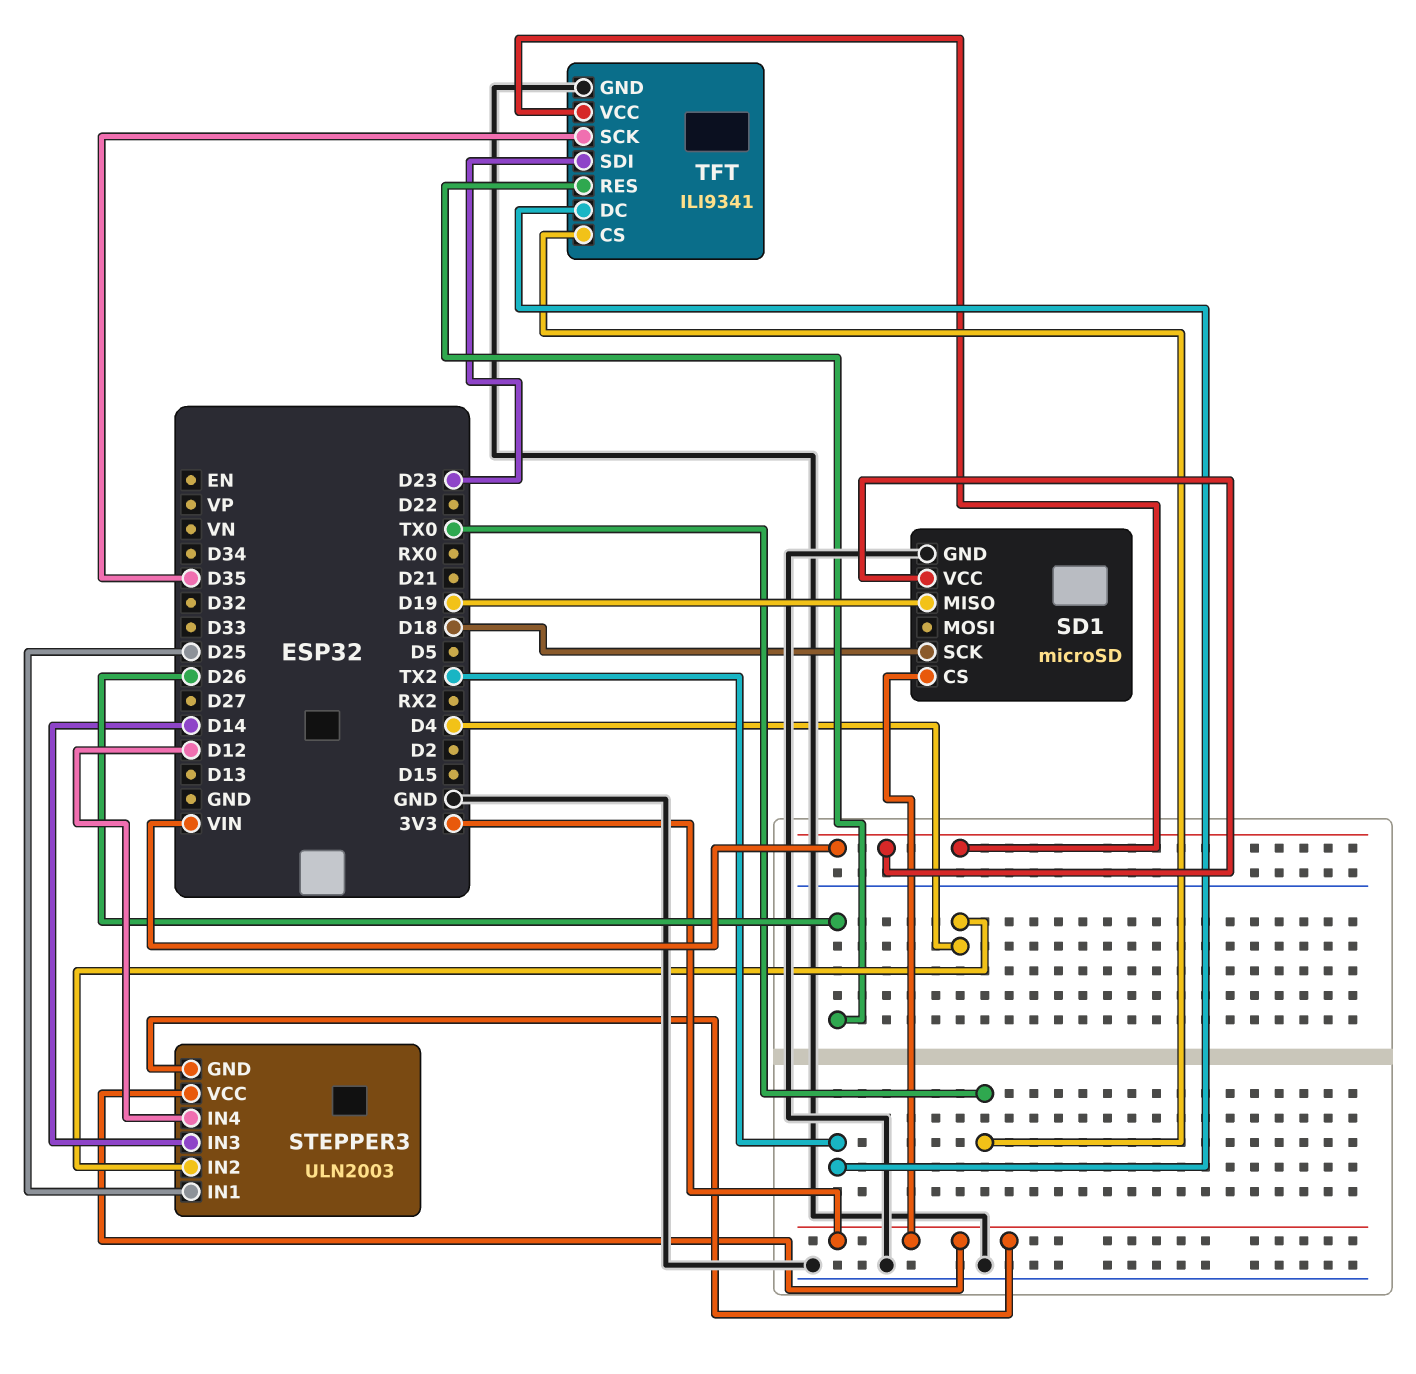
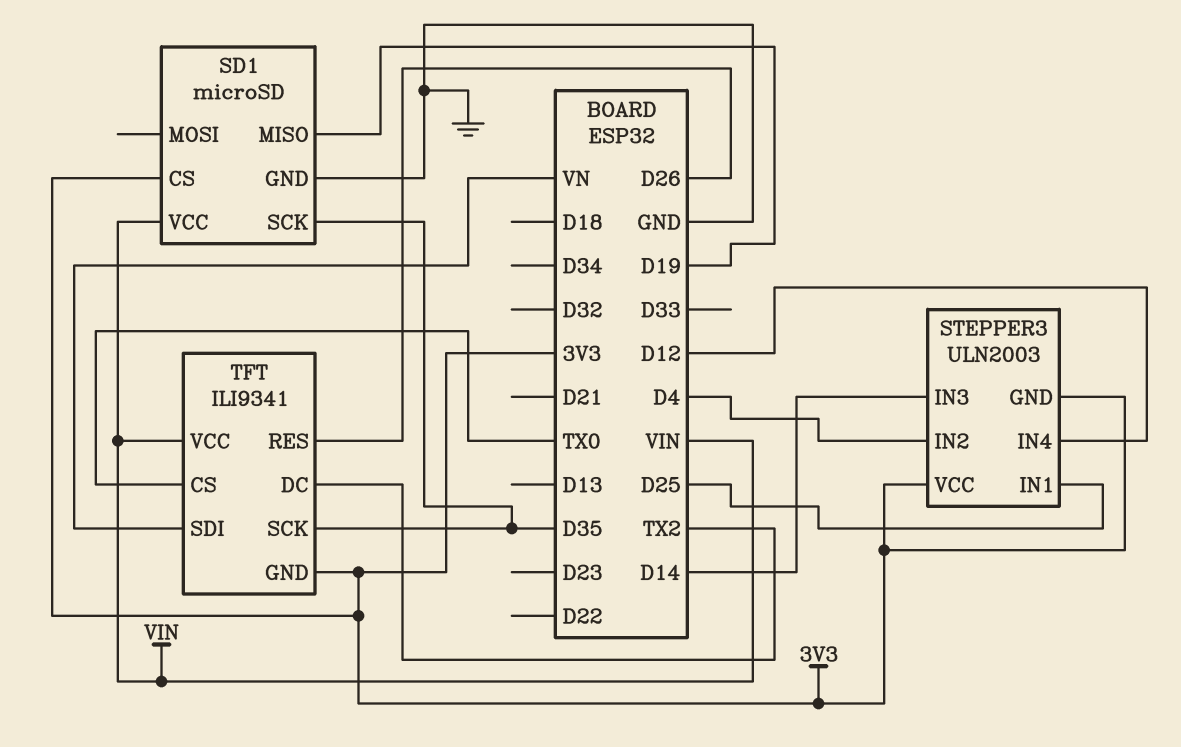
SD1 pin SCK: D18 -> D35
TFT pin GND: GND -> 3V3
TFT pin SDI: D23 -> VN

